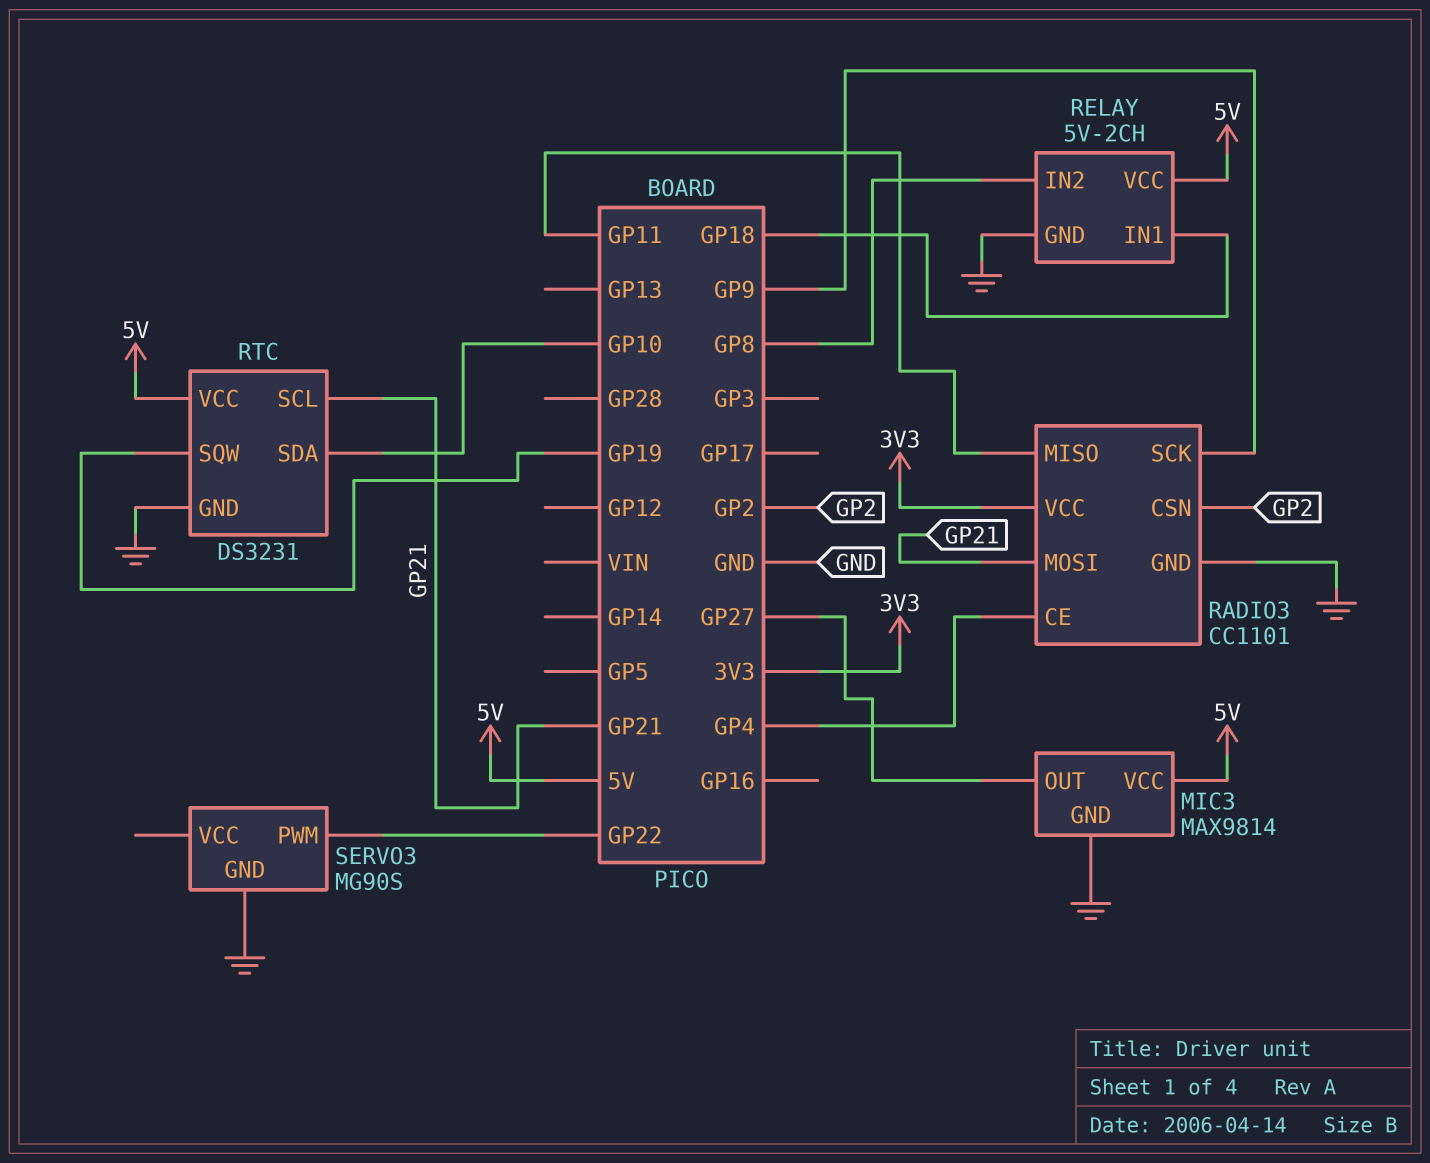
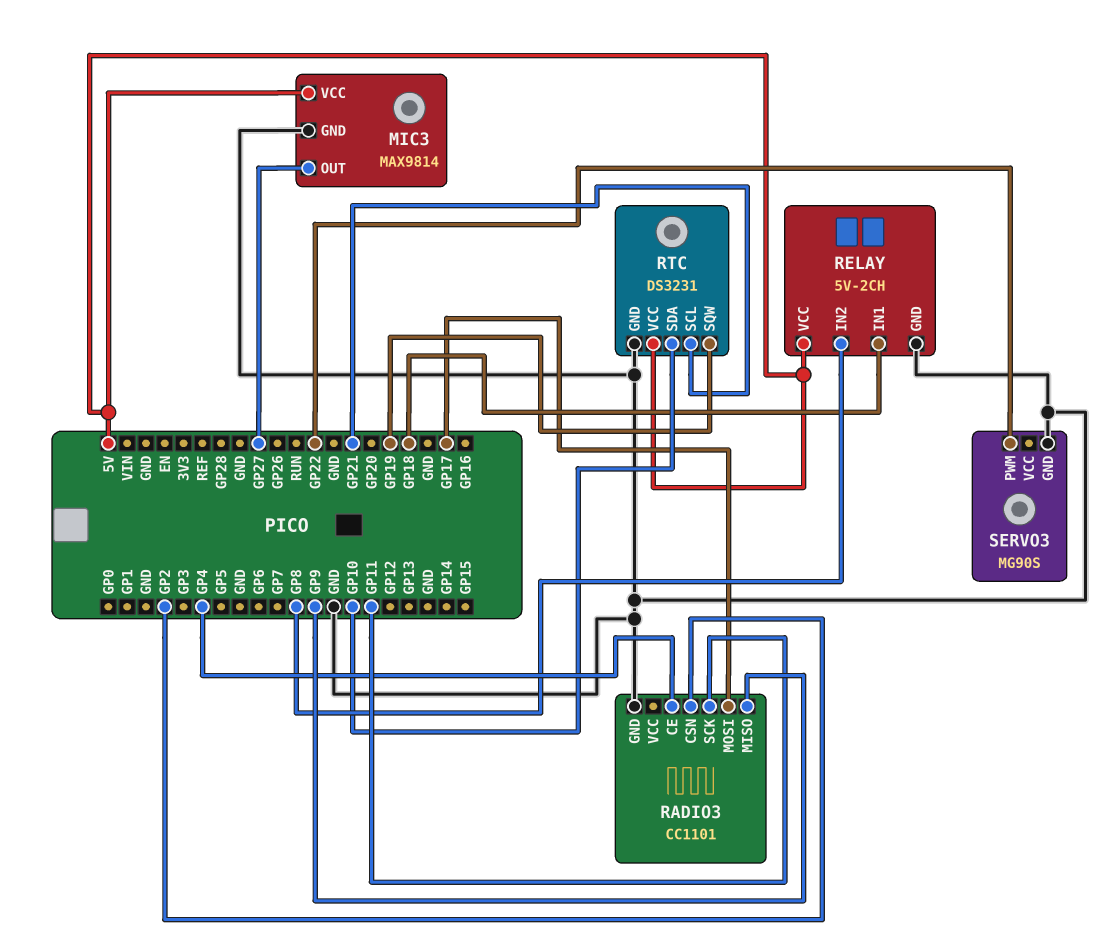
RADIO3 pin MISO: GP11 -> GP9
RADIO3 pin MOSI: GP21 -> GP17
RADIO3 pin SCK: GP9 -> GP11
RADIO3 pin VCC: 3V3 -> none

